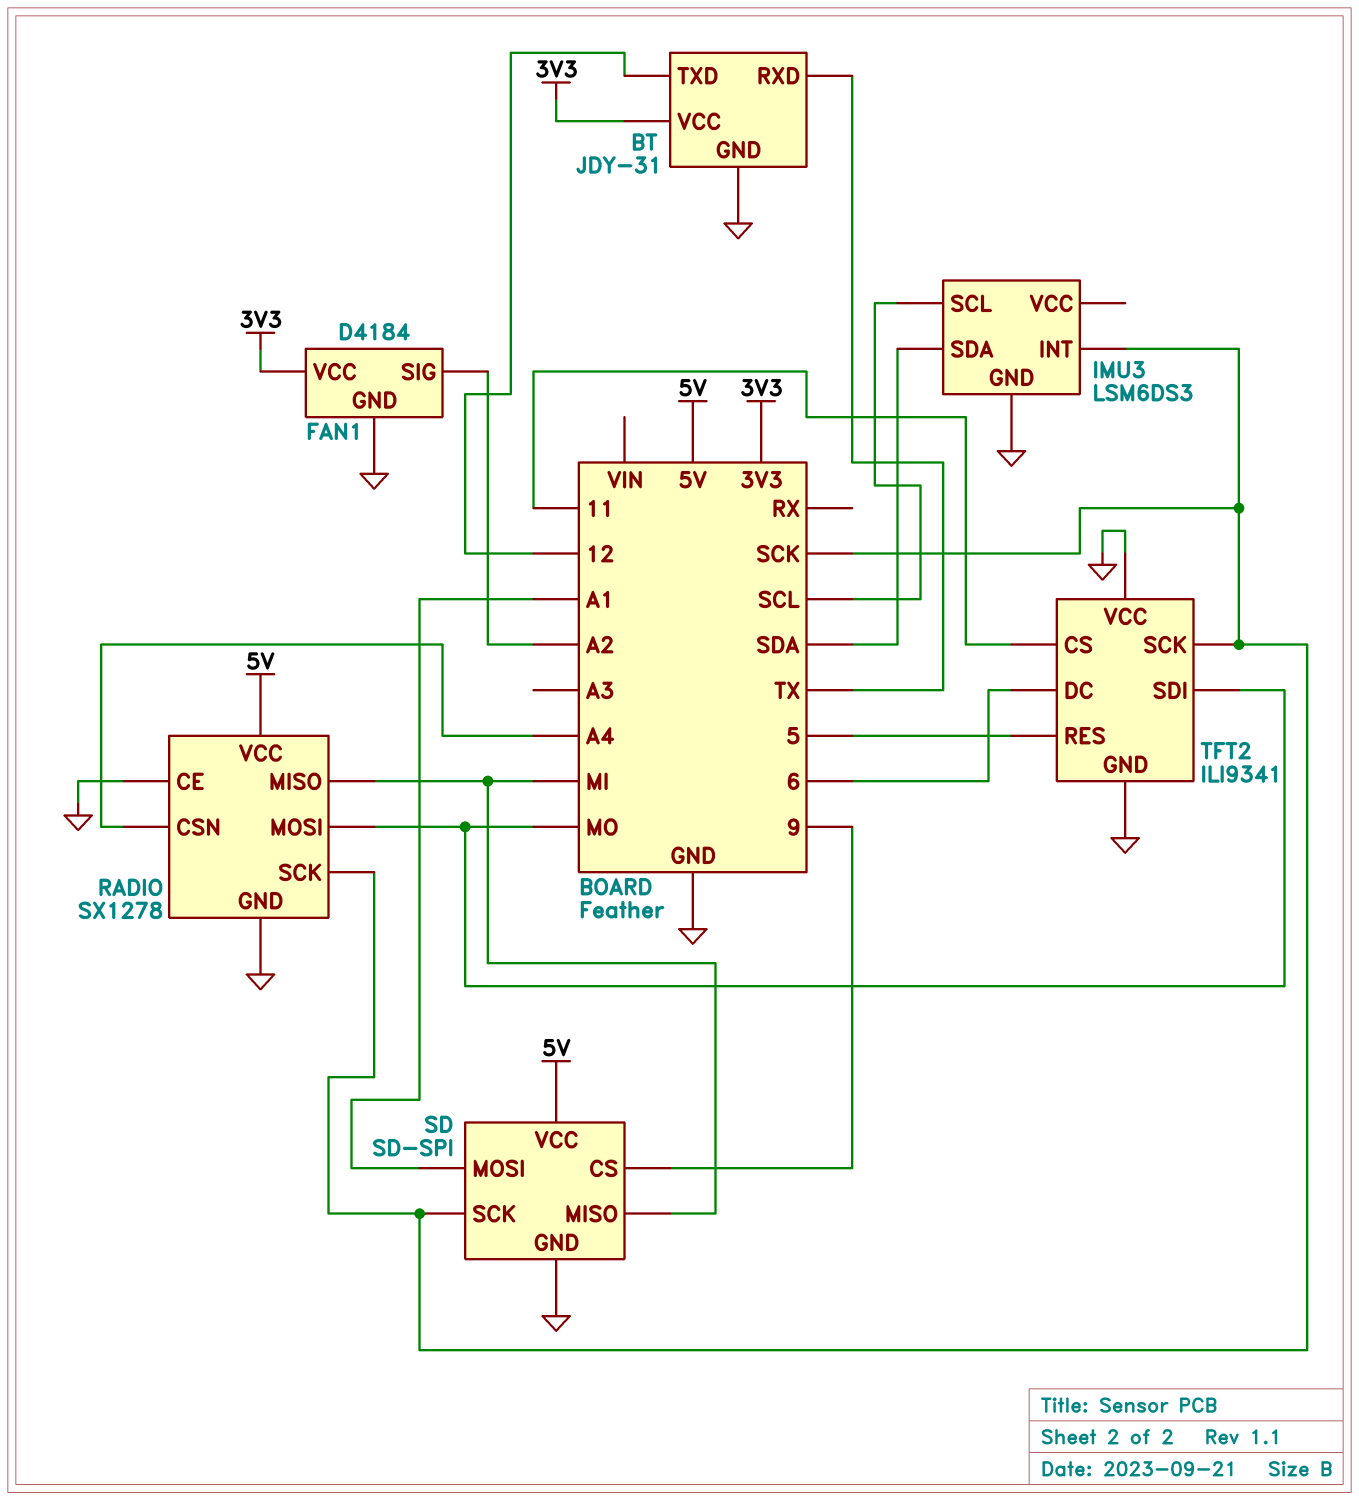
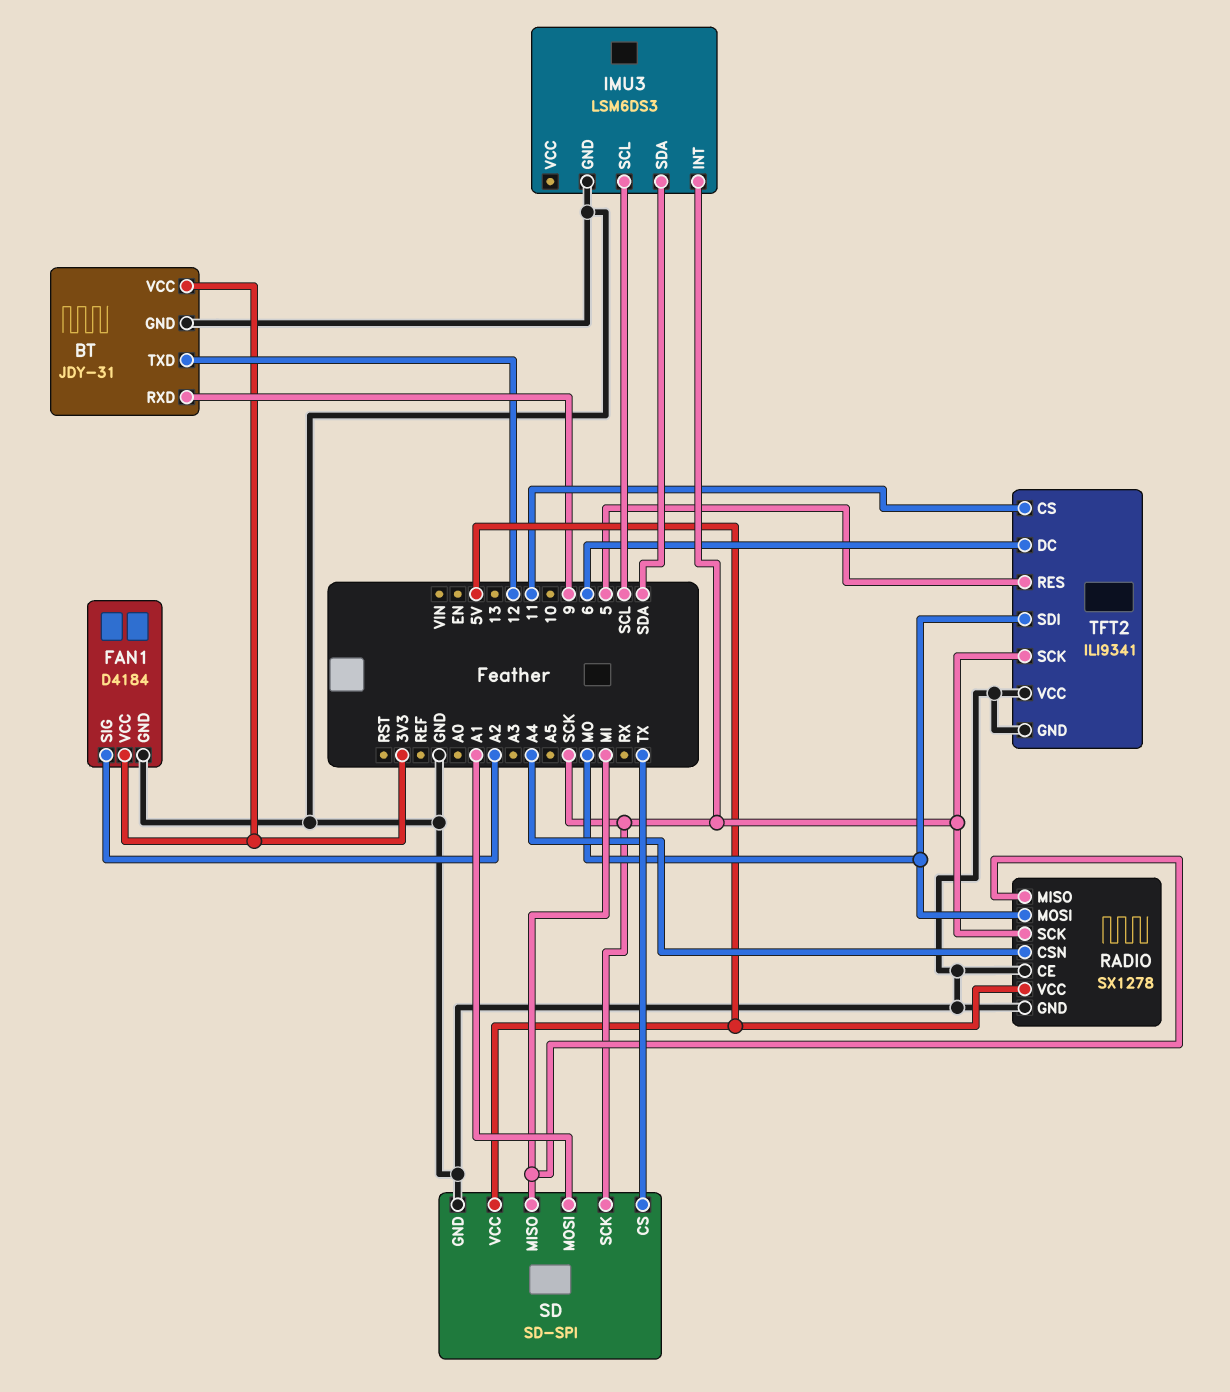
BT pin RXD: TX -> 9
SD pin CS: 9 -> TX

